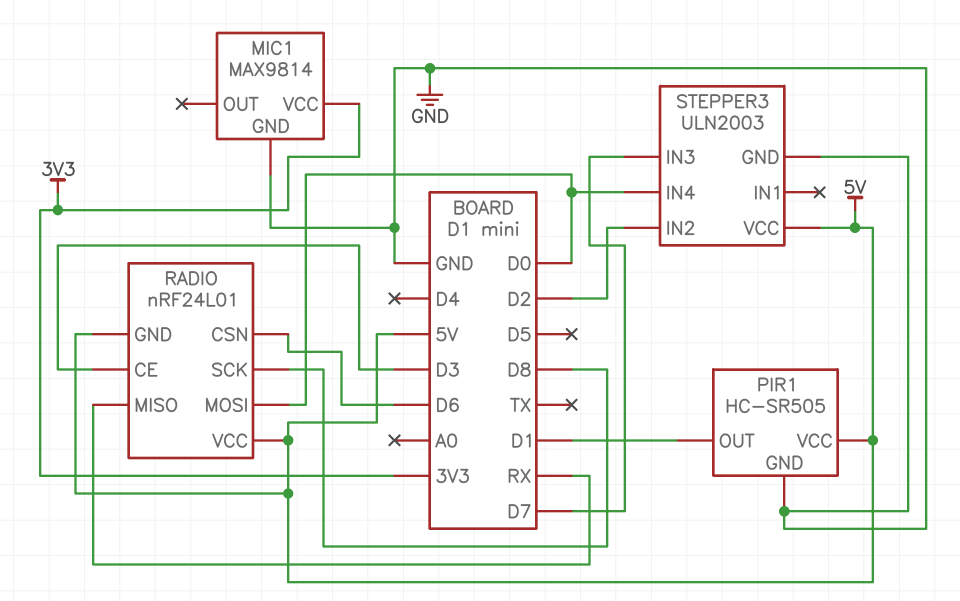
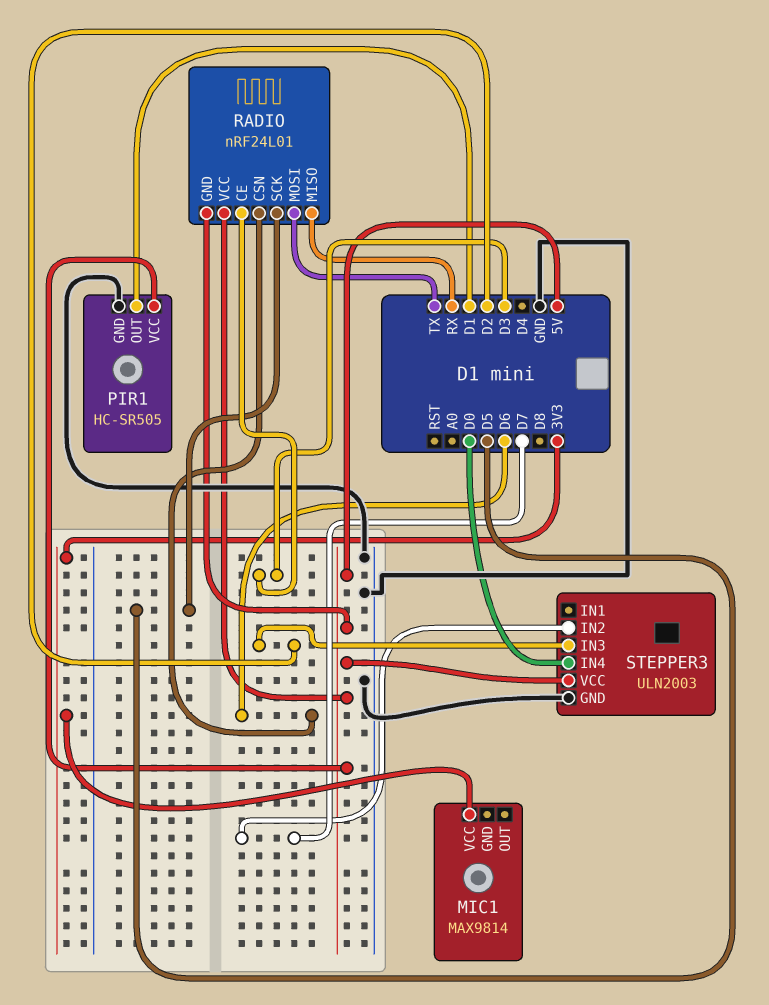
MIC1 pin GND: GND -> none
RADIO pin MOSI: D0 -> TX
RADIO pin SCK: D8 -> D5
STEPPER3 pin IN2: D2 -> D7
STEPPER3 pin IN3: D7 -> D2

